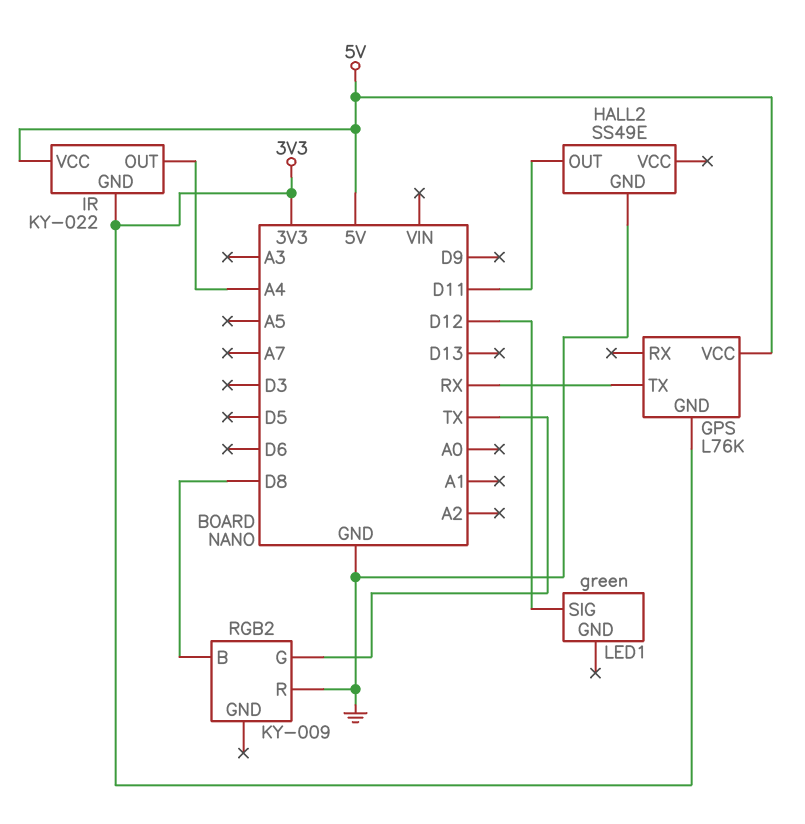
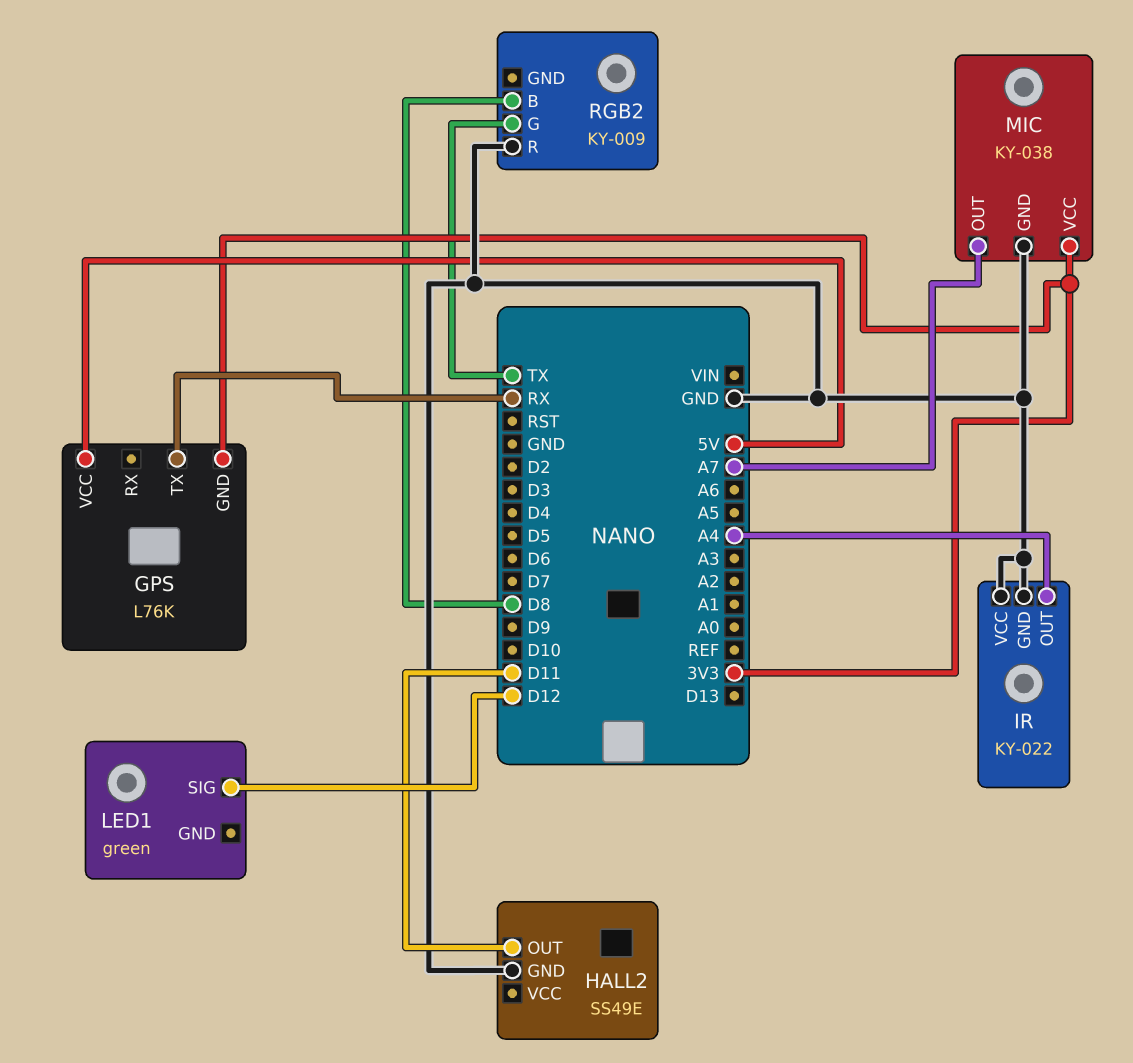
IR pin GND: 3V3 -> GND
IR pin VCC: 5V -> GND
MIC: none -> KY-038
MIC pin GND: none -> GND
MIC pin OUT: none -> A7
MIC pin VCC: none -> 3V3

